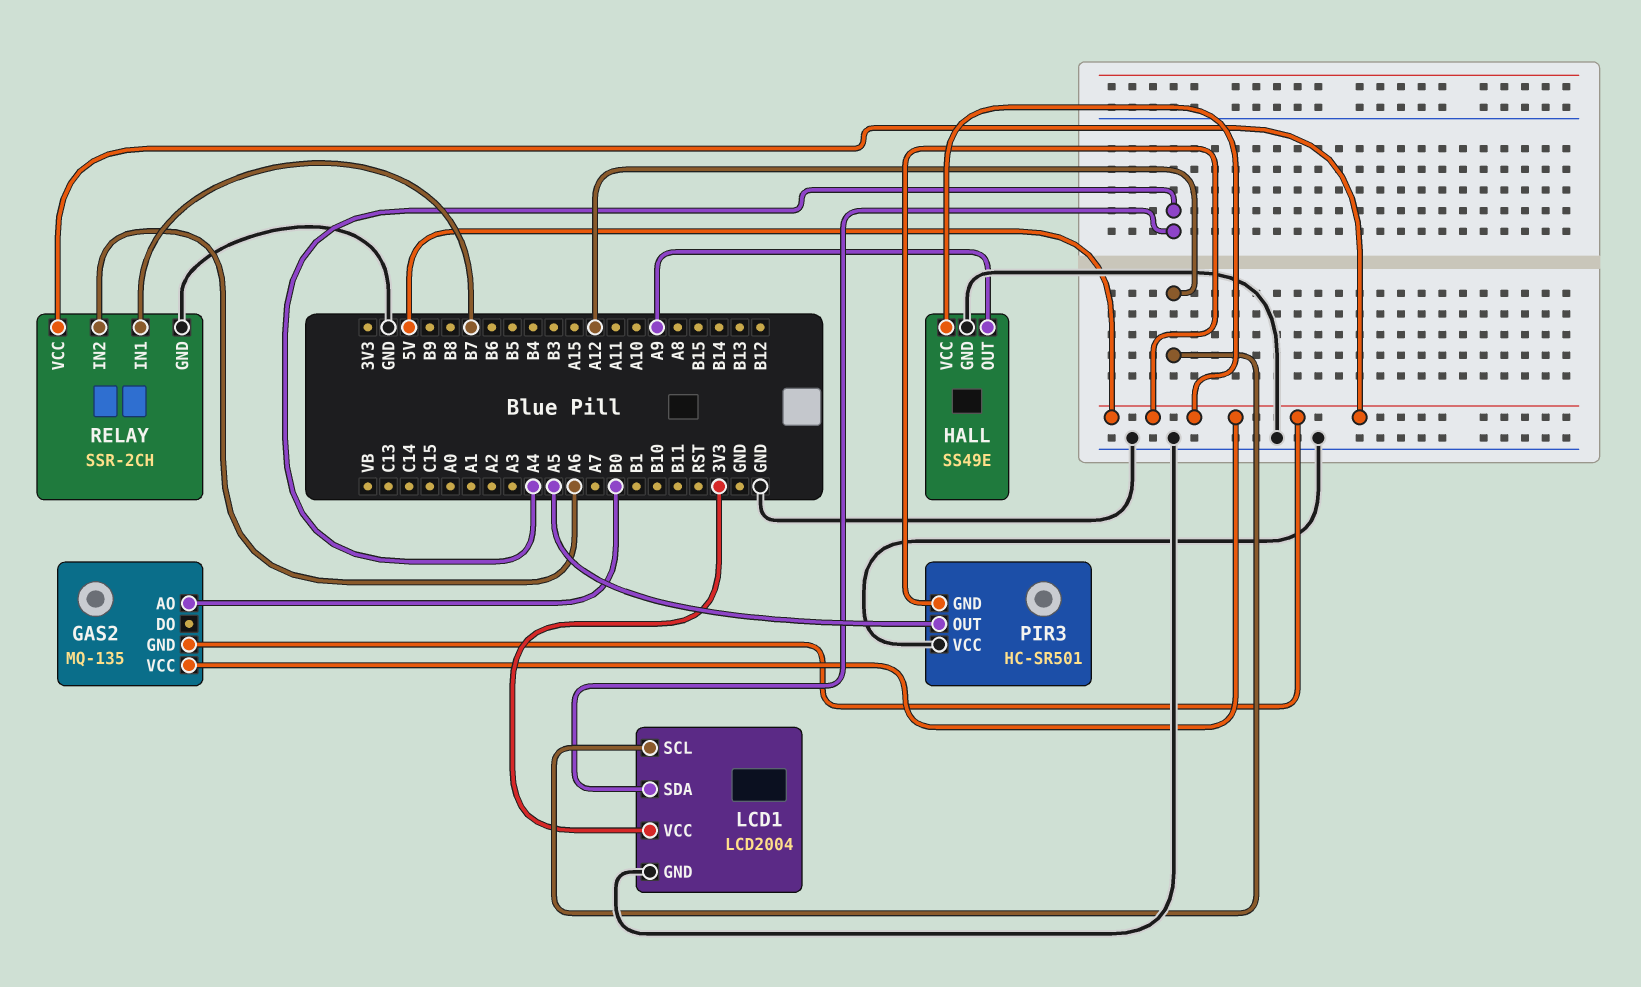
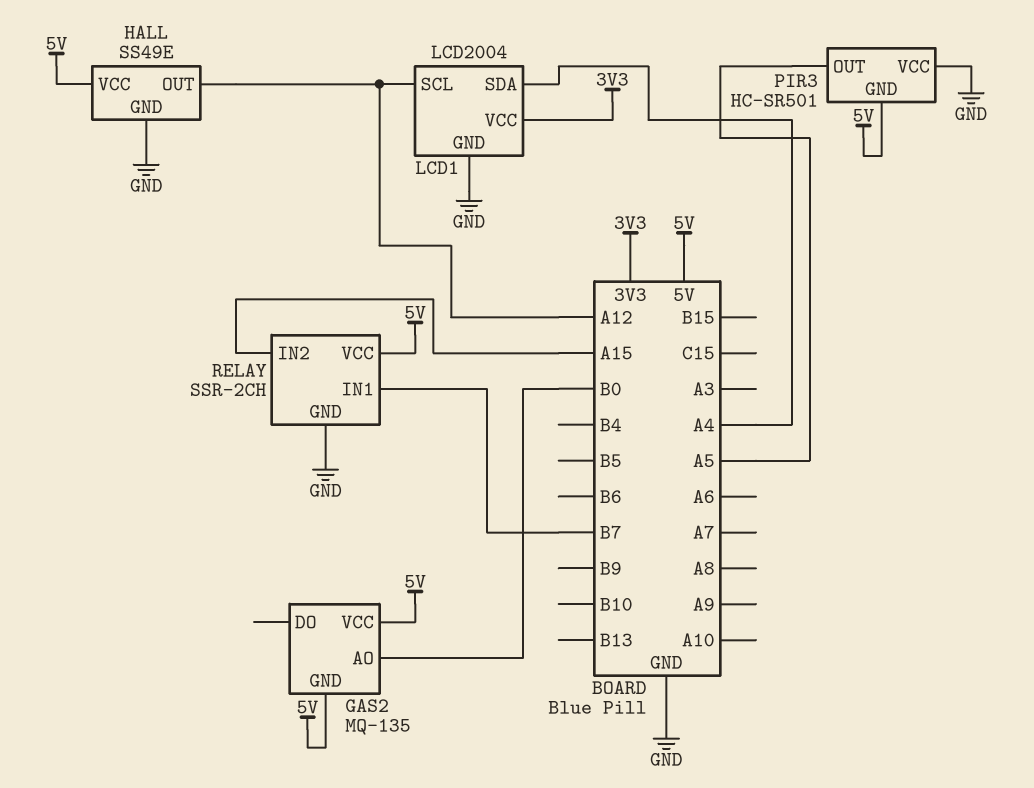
HALL pin OUT: A9 -> A12
RELAY pin IN2: A6 -> A15

